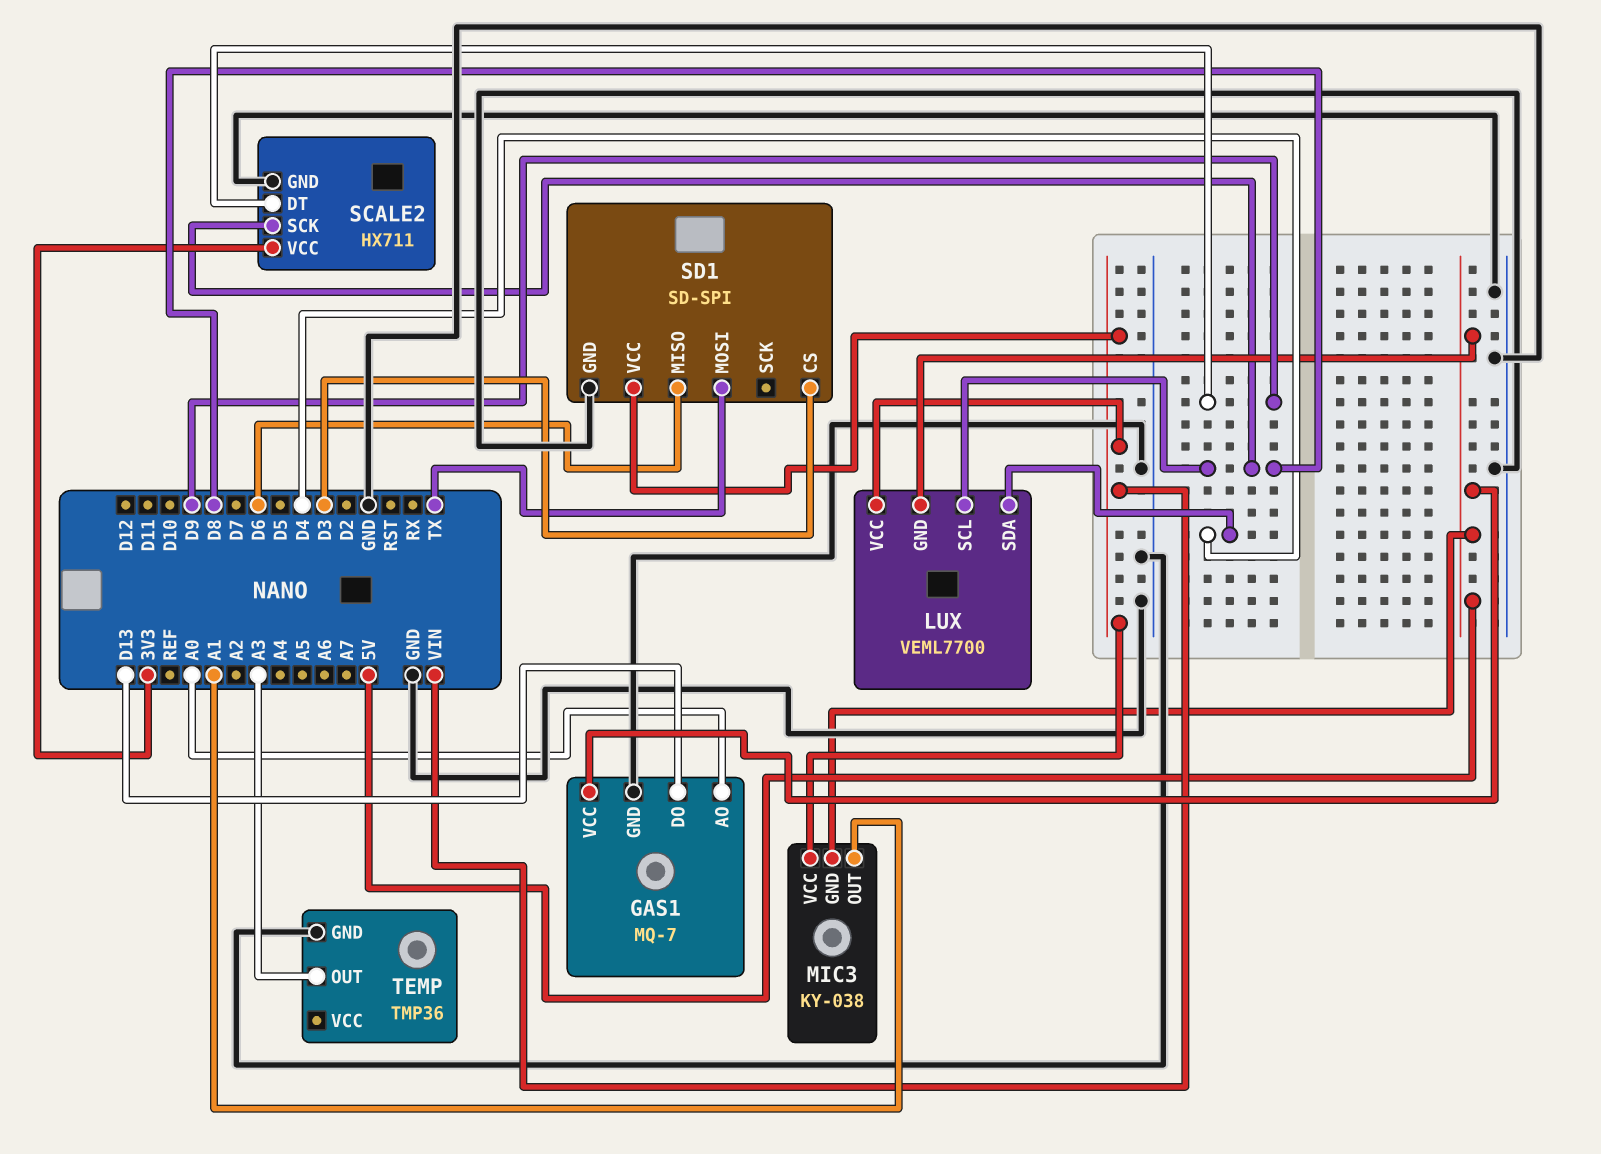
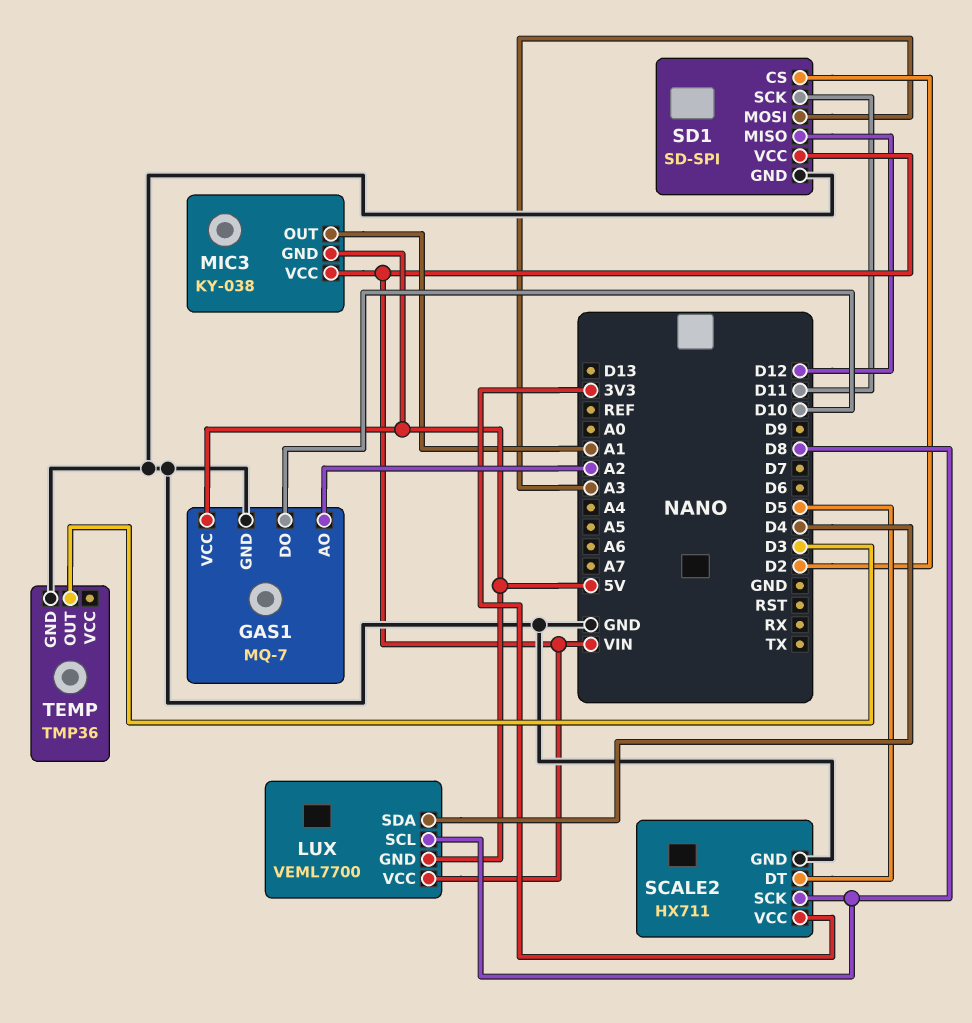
GAS1 pin AO: A0 -> A2
GAS1 pin DO: D13 -> D10
SCALE2 pin DT: D9 -> D5
SD1 pin CS: D3 -> D2
SD1 pin MISO: D6 -> D12
SD1 pin MOSI: TX -> A3
SD1 pin SCK: none -> D11
TEMP pin OUT: A3 -> D3

